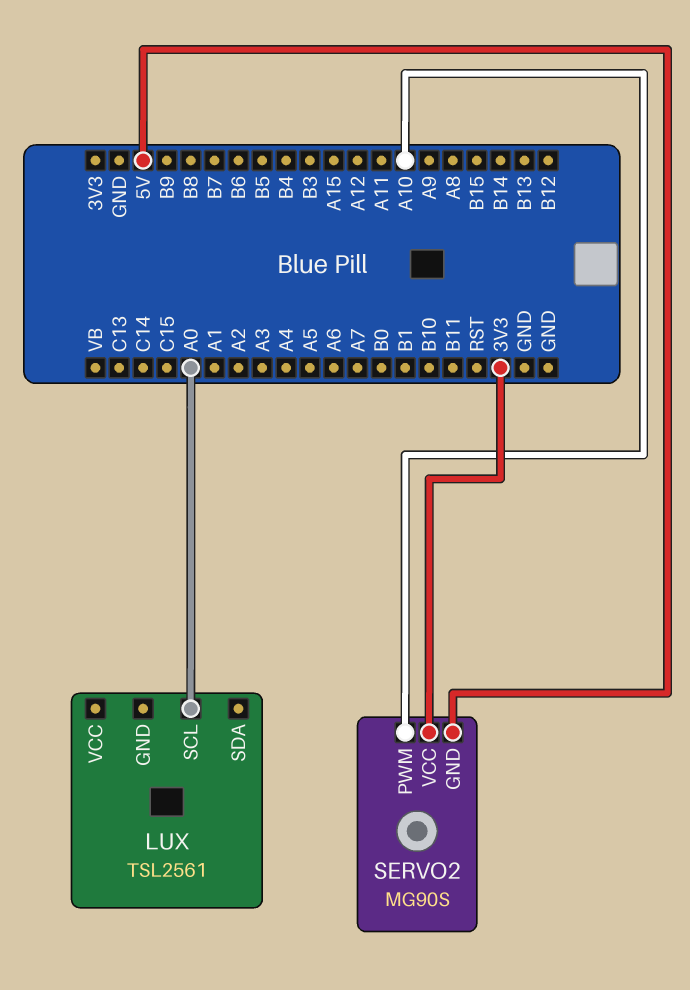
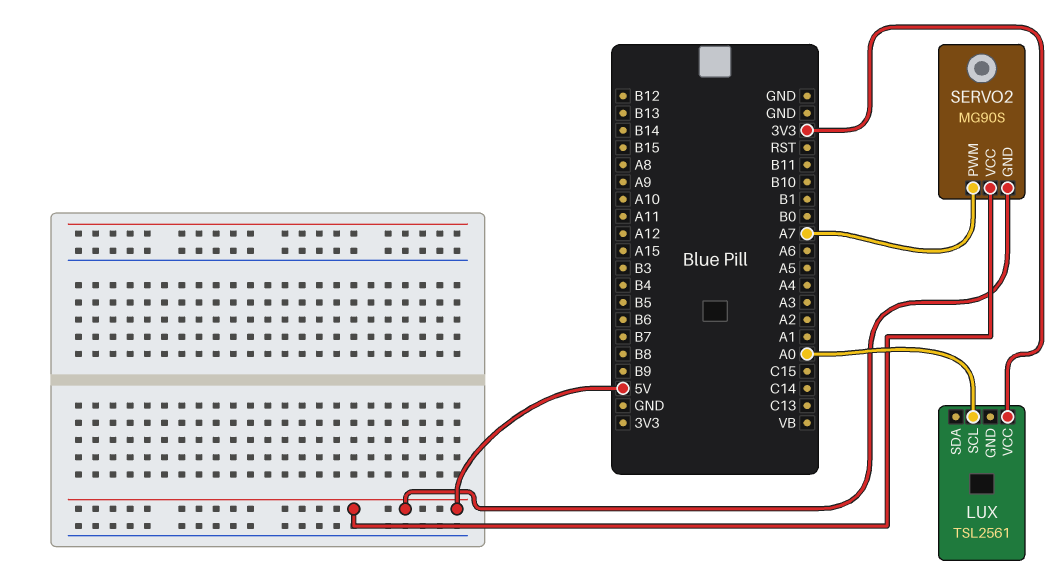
LUX pin VCC: none -> 3V3
SERVO2 pin PWM: A10 -> A7
SERVO2 pin VCC: 3V3 -> 5V

